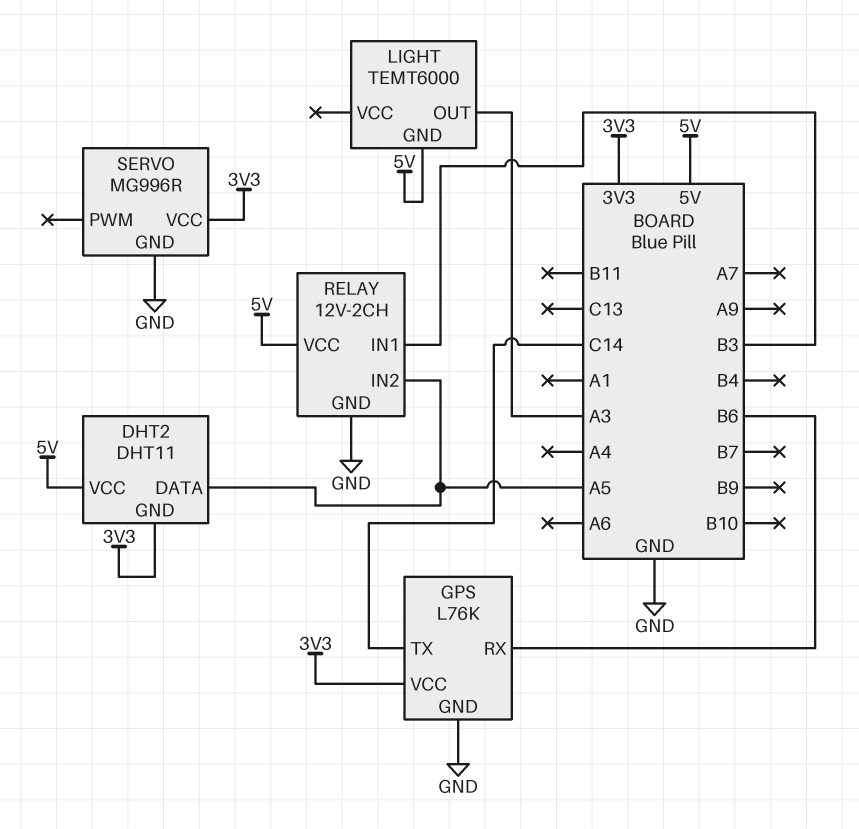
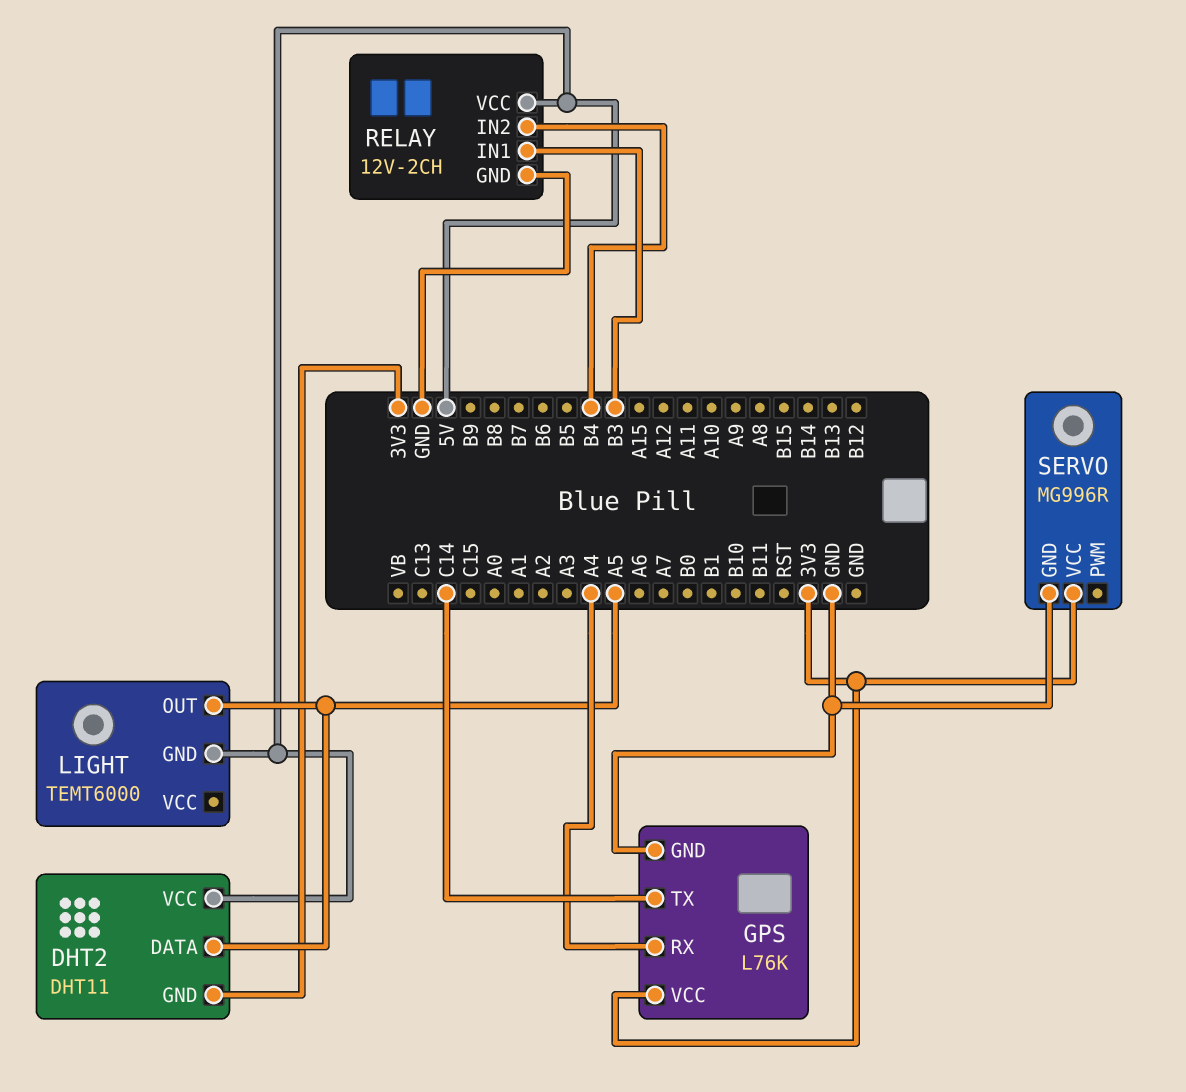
GPS pin RX: B6 -> A4
LIGHT pin OUT: A3 -> A5
RELAY pin IN2: A5 -> B4

